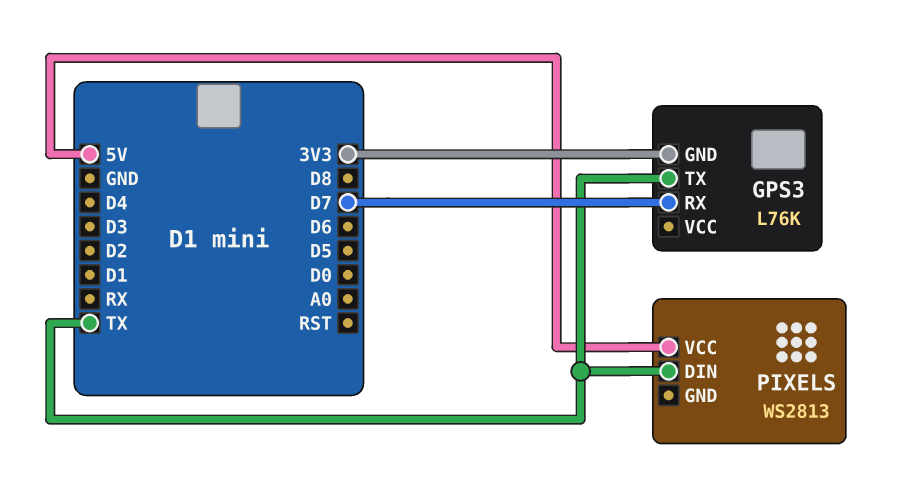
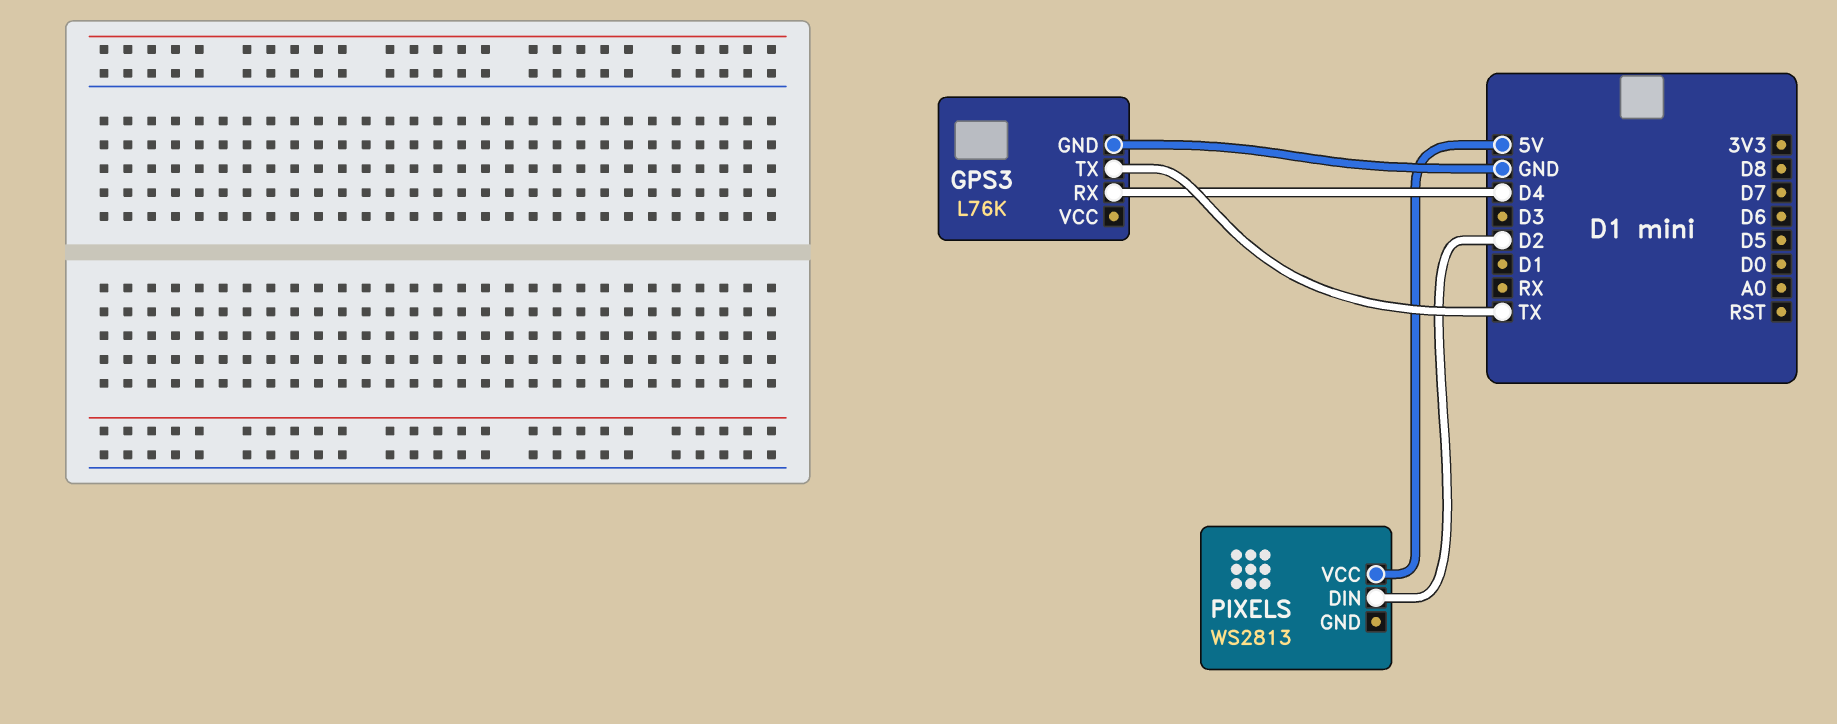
GPS3 pin GND: 3V3 -> GND
GPS3 pin RX: D7 -> D4
PIXELS pin DIN: TX -> D2

